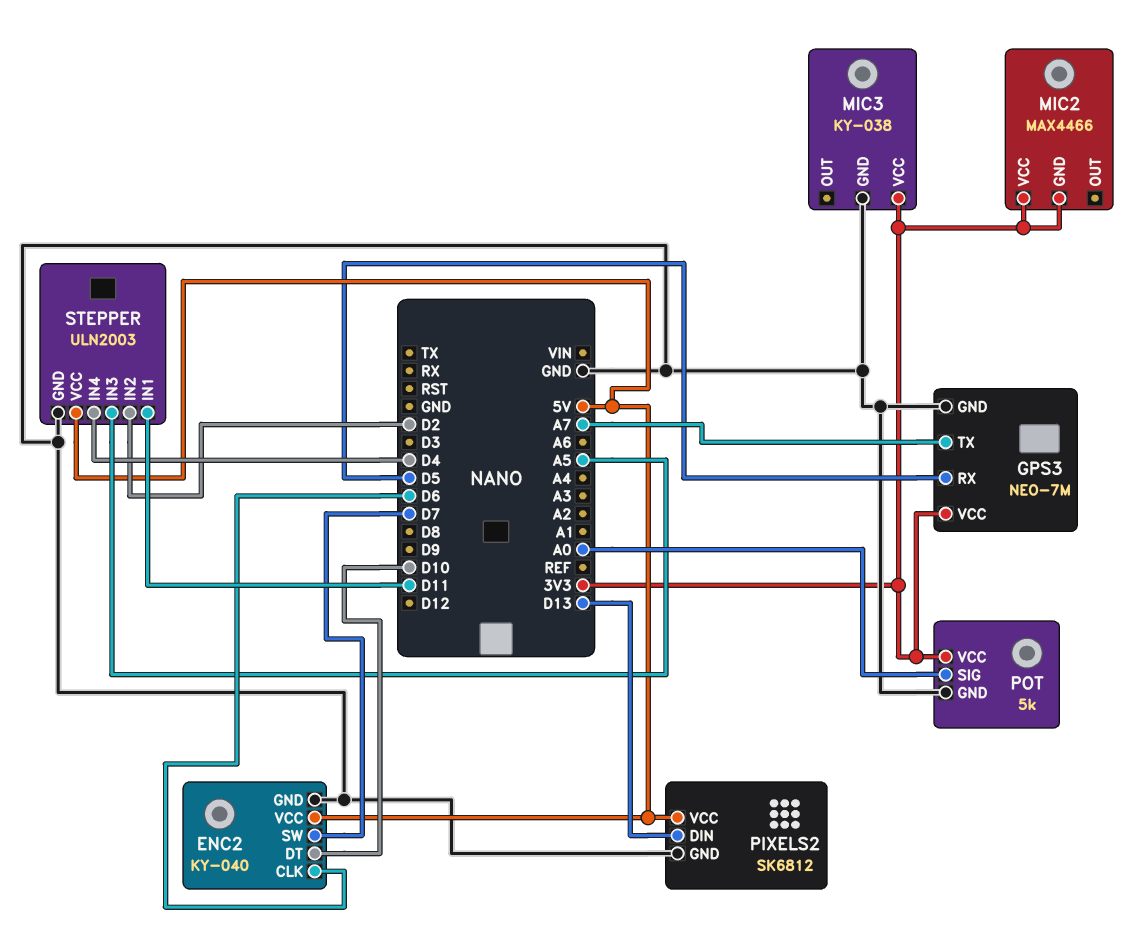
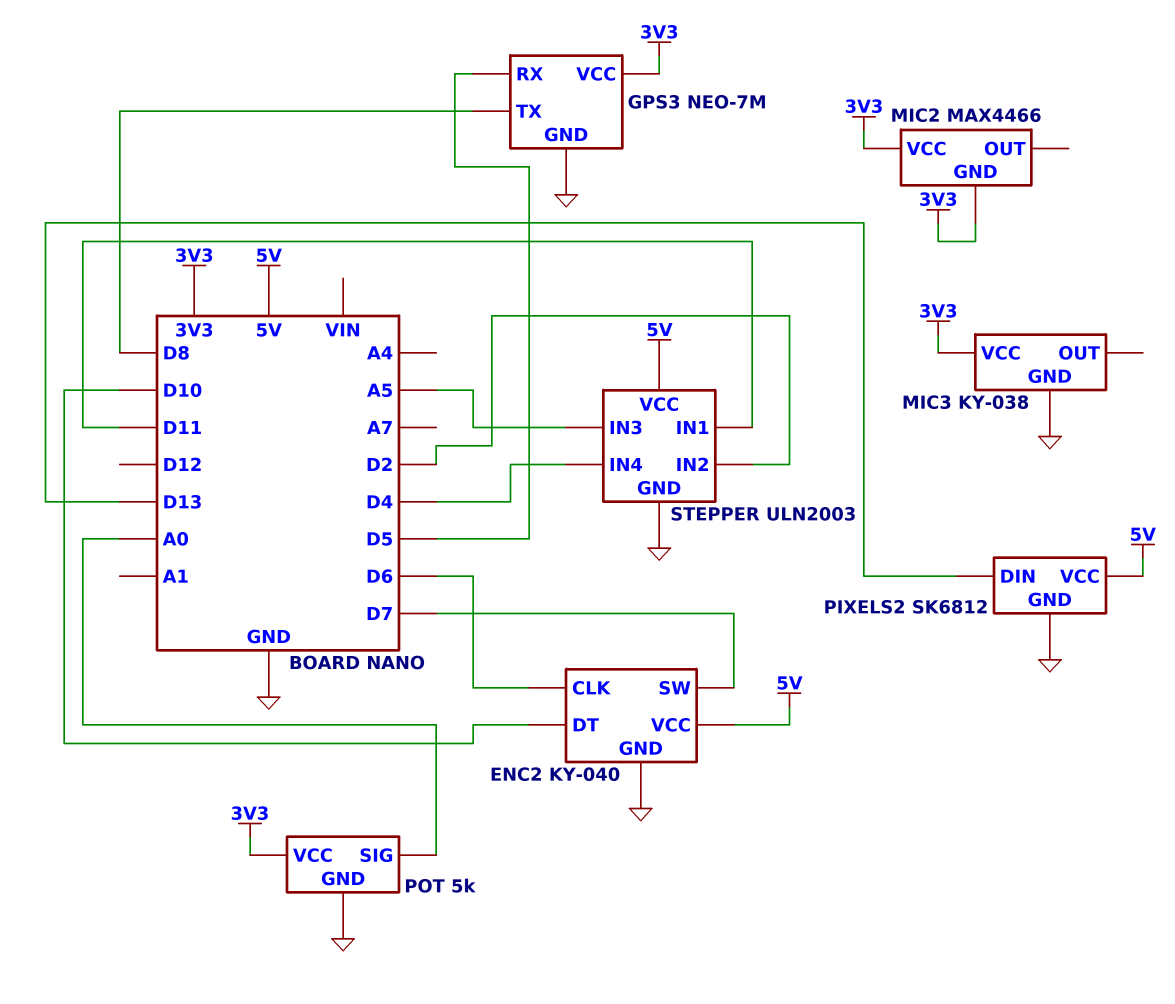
GPS3 pin TX: A7 -> D8

